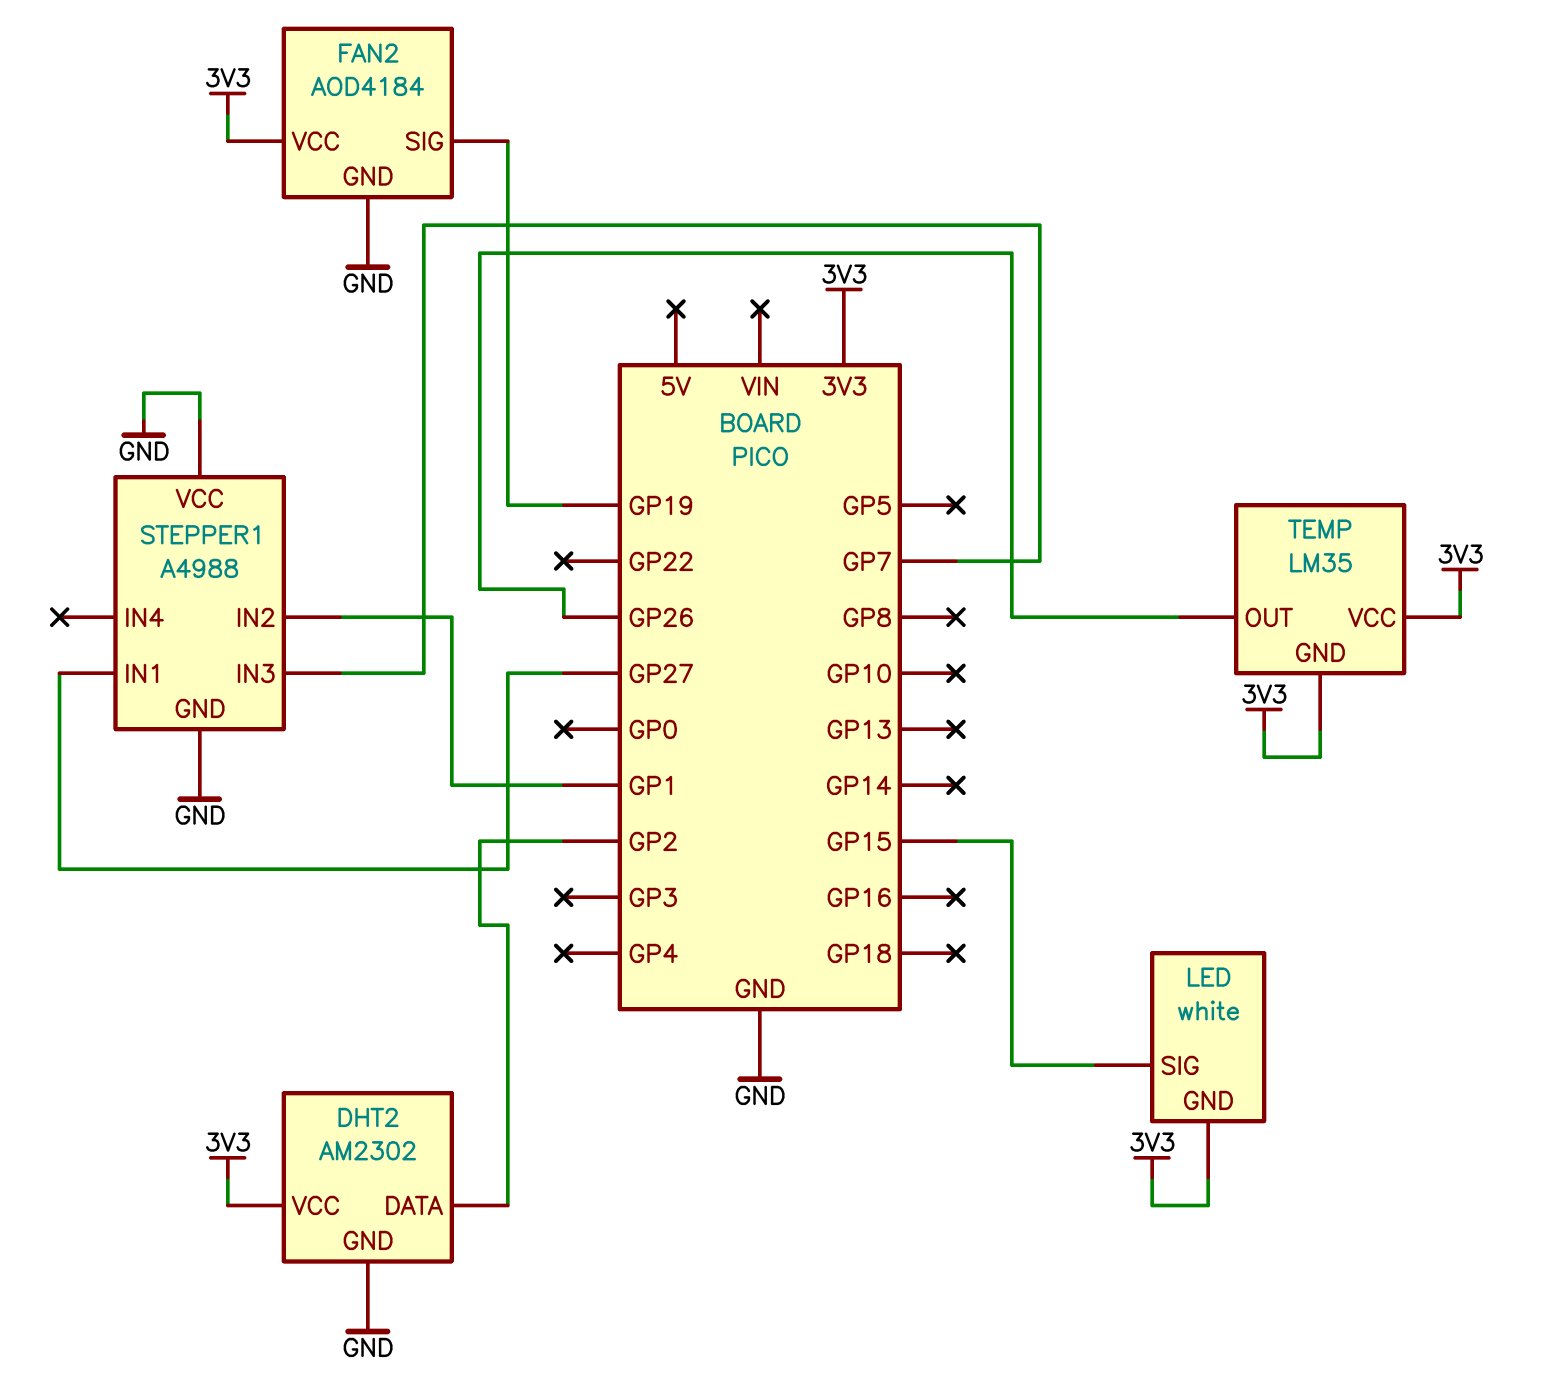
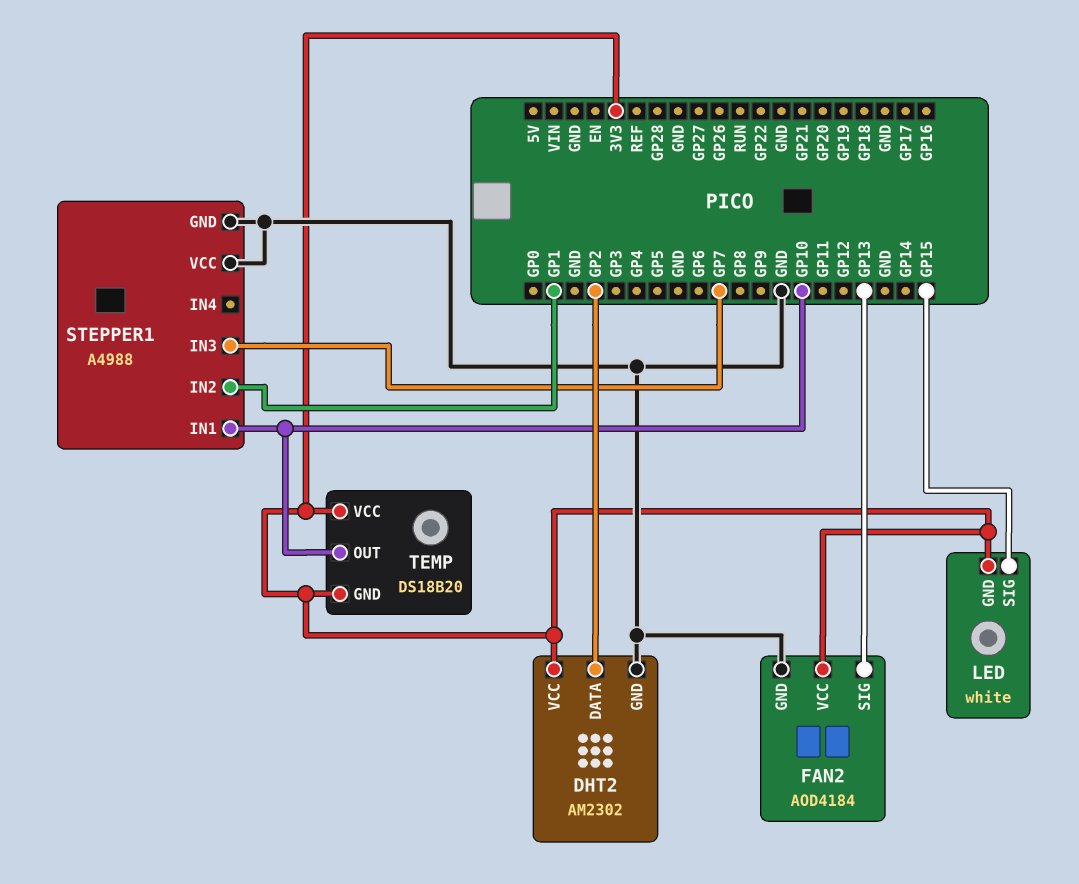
FAN2 pin SIG: GP19 -> GP13
STEPPER1 pin IN1: GP27 -> GP10
TEMP: LM35 -> DS18B20
TEMP pin OUT: GP26 -> GP10

